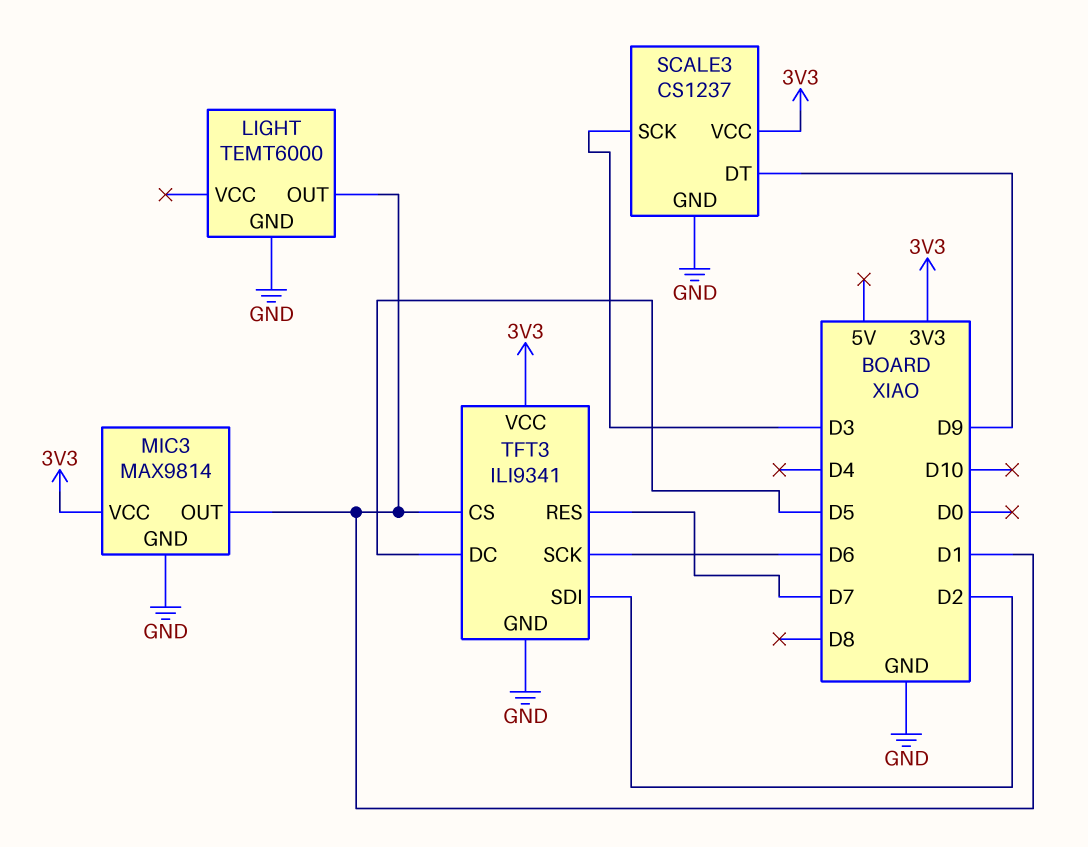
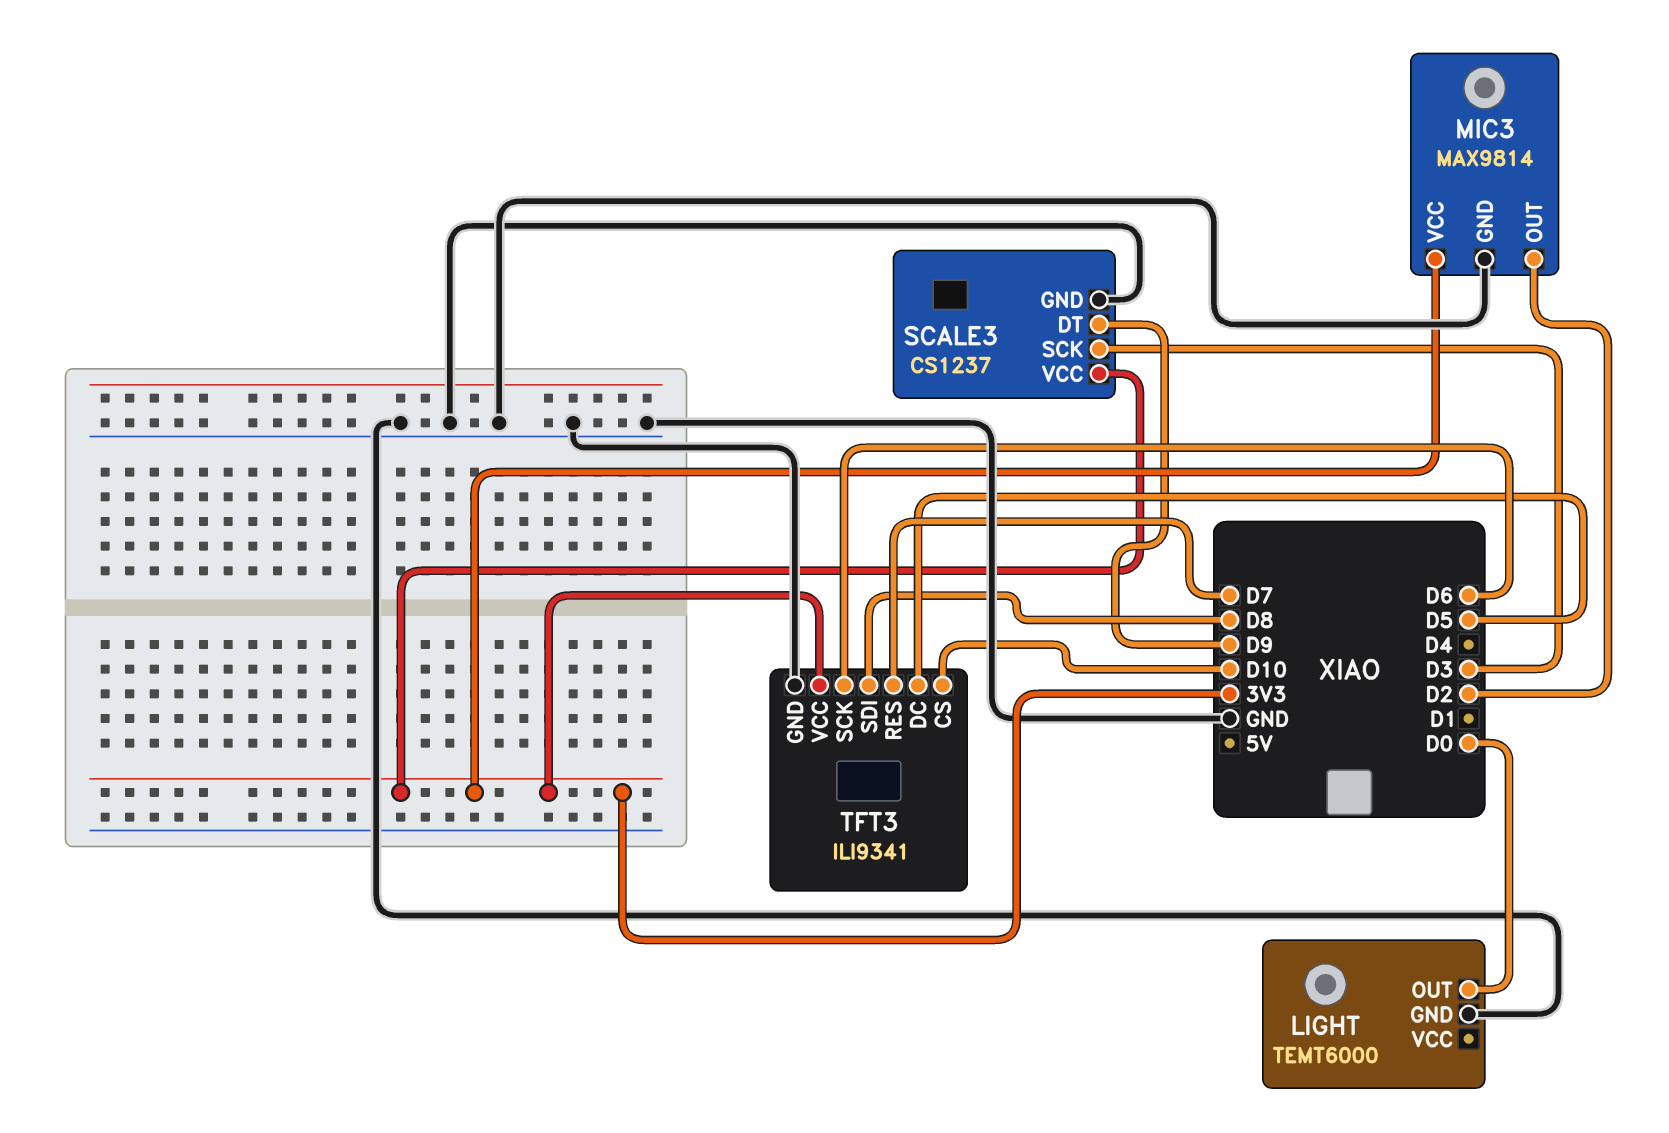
LIGHT pin OUT: D1 -> D0
MIC3 pin OUT: D1 -> D2
TFT3 pin CS: D1 -> D10
TFT3 pin SDI: D2 -> D8

